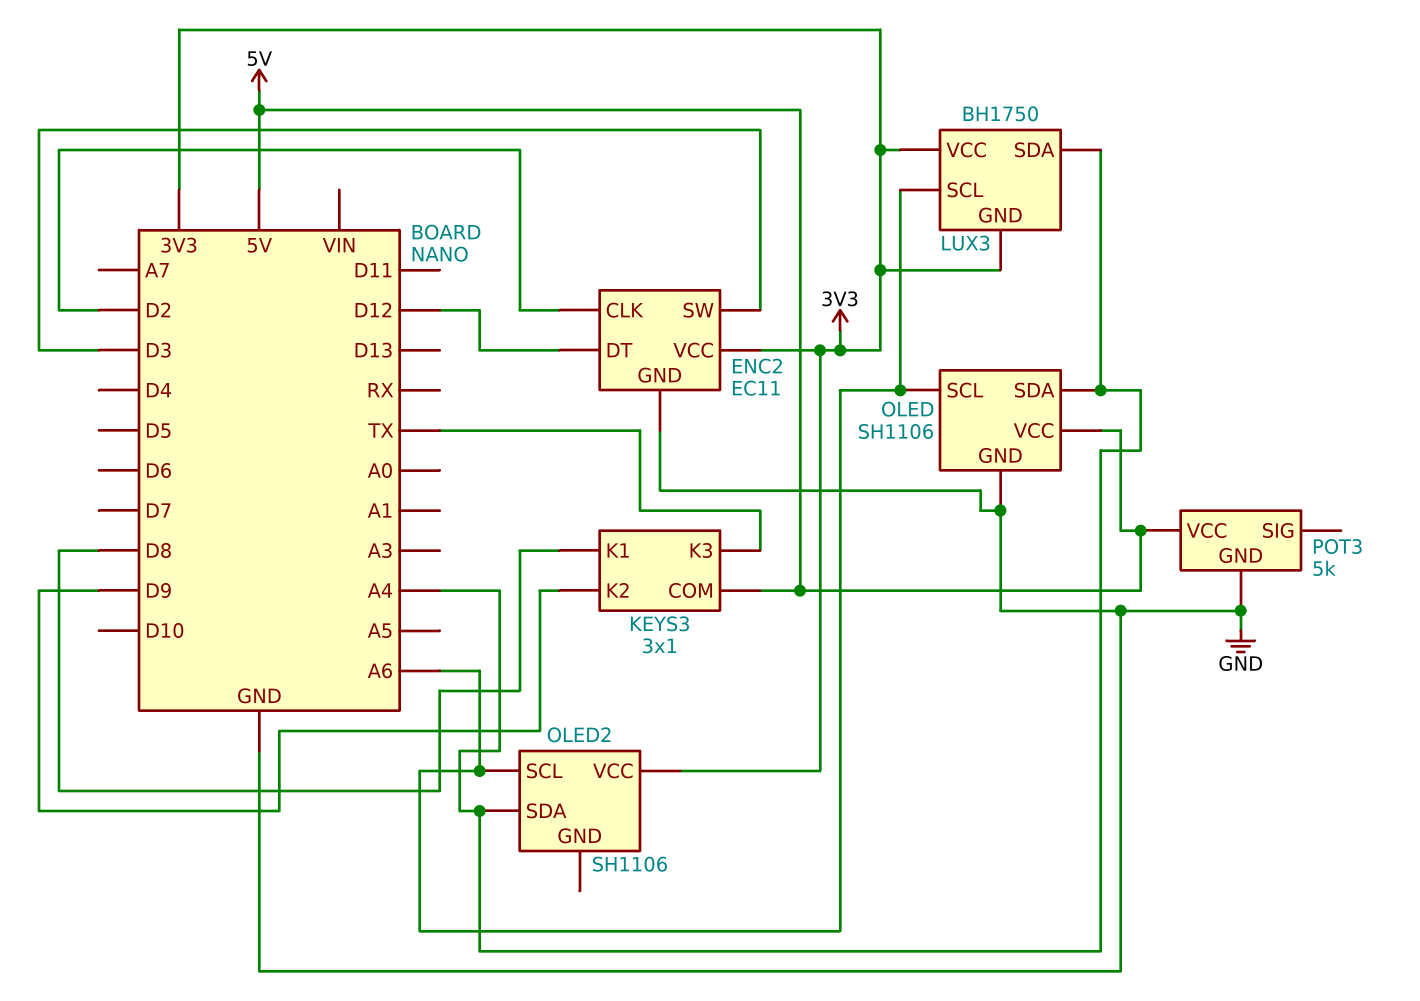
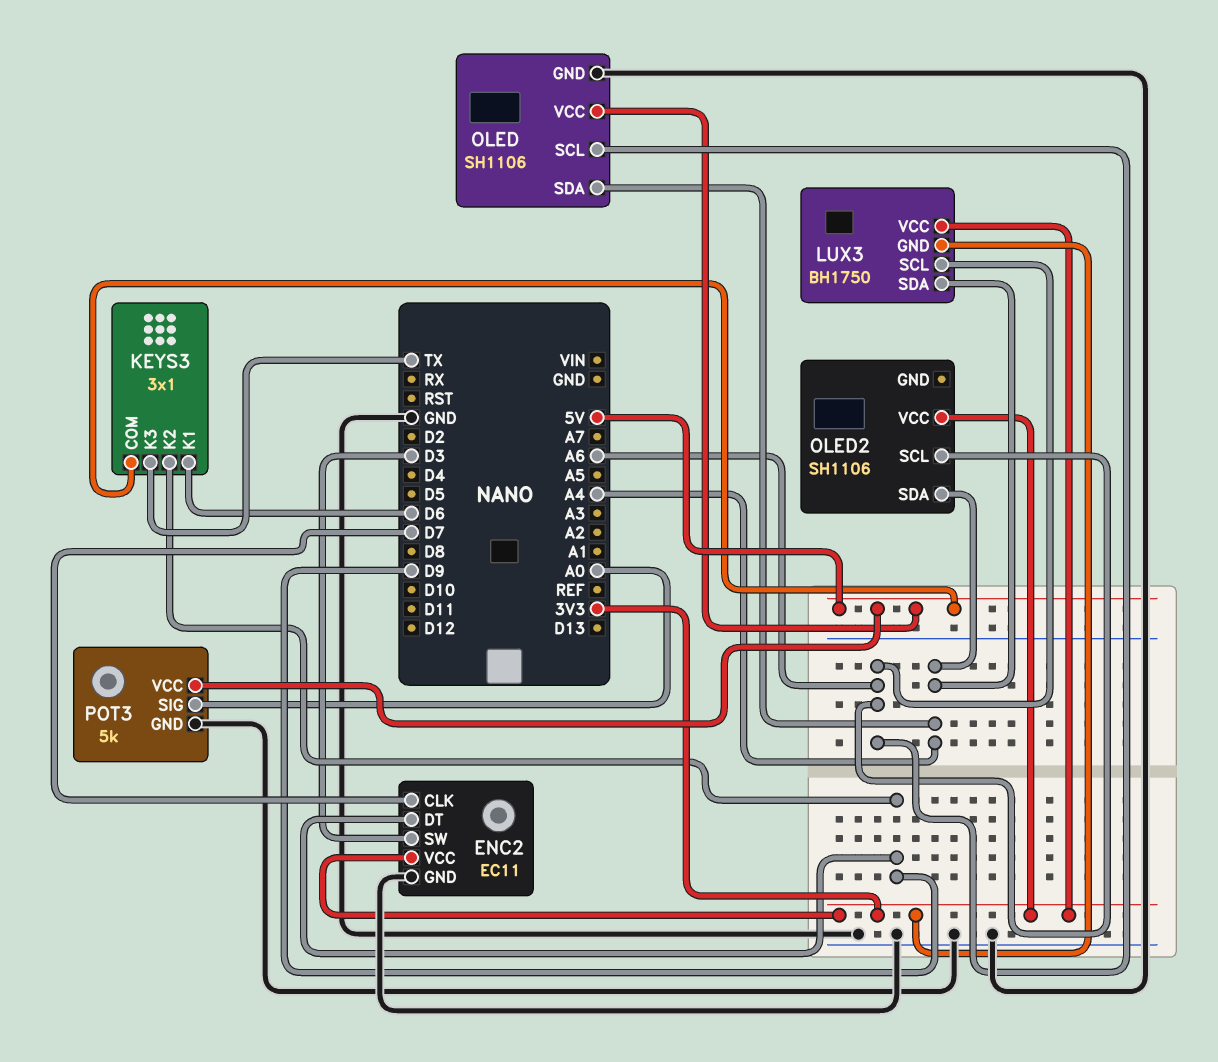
ENC2 pin CLK: D2 -> D7
ENC2 pin DT: D12 -> D9
KEYS3 pin K1: D8 -> D6
POT3 pin SIG: none -> A0

